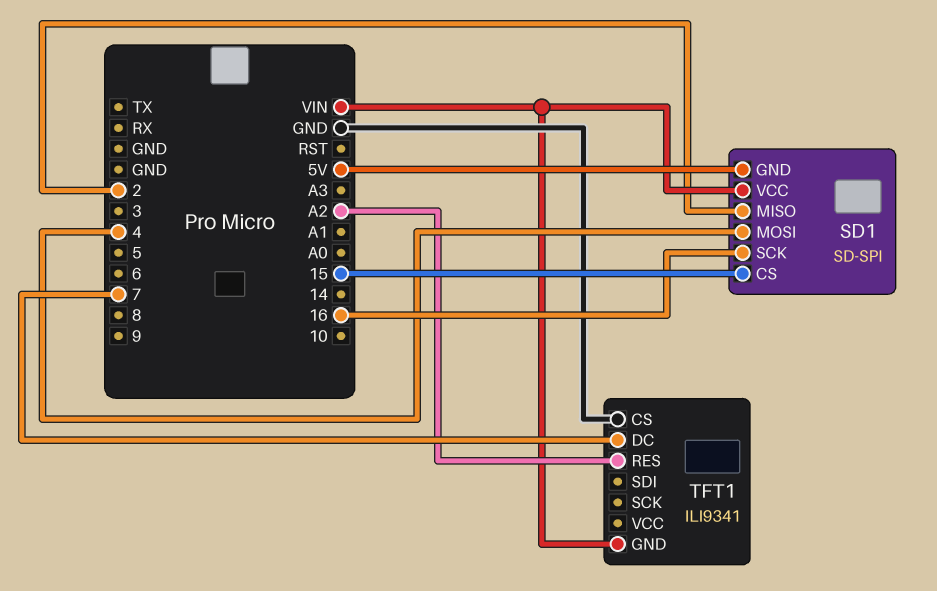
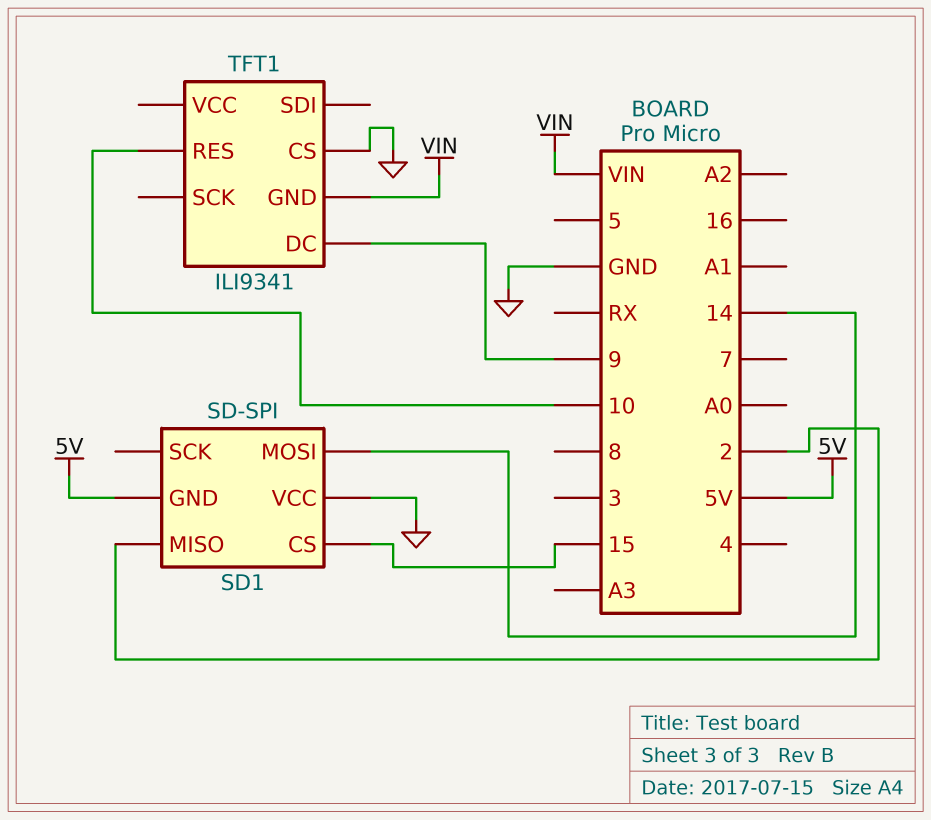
SD1 pin MOSI: 4 -> 14
SD1 pin SCK: 16 -> none
SD1 pin VCC: VIN -> GND
TFT1 pin DC: 7 -> 9
TFT1 pin RES: A2 -> 10

